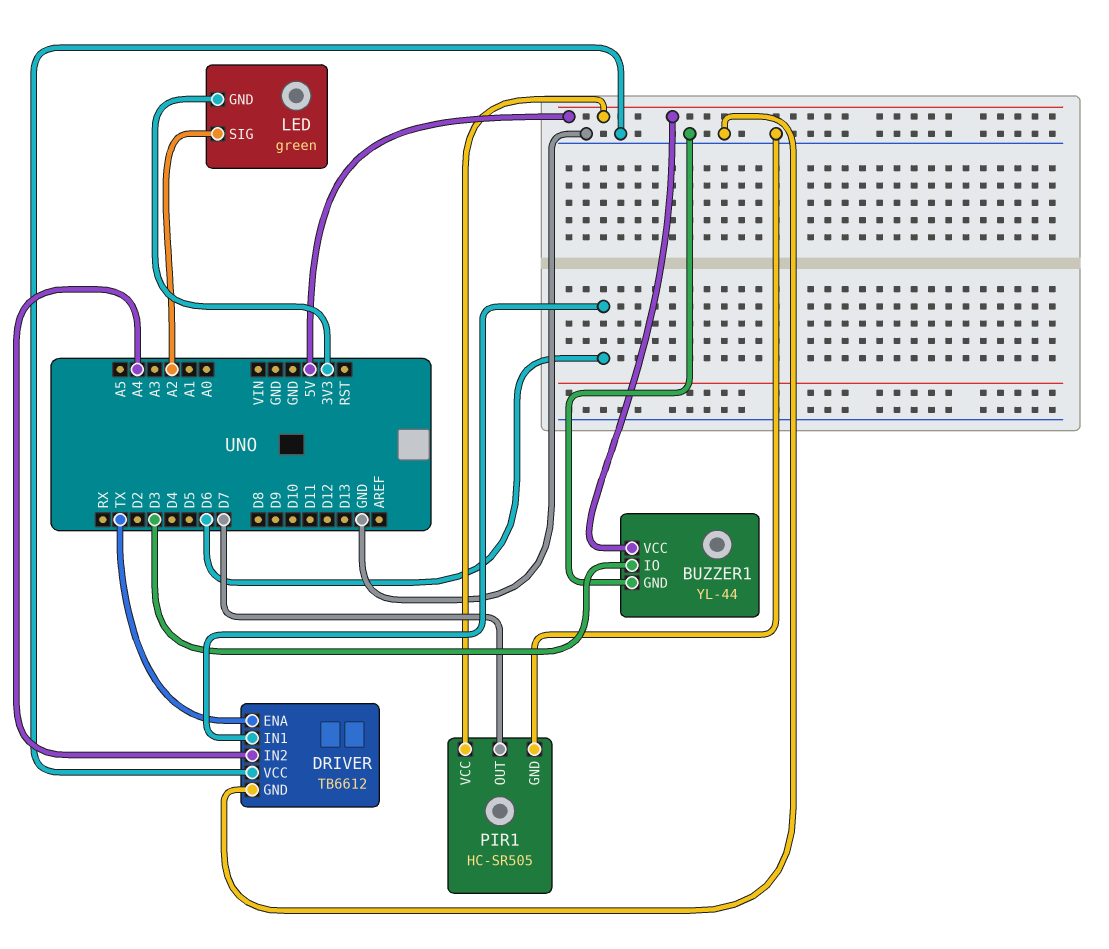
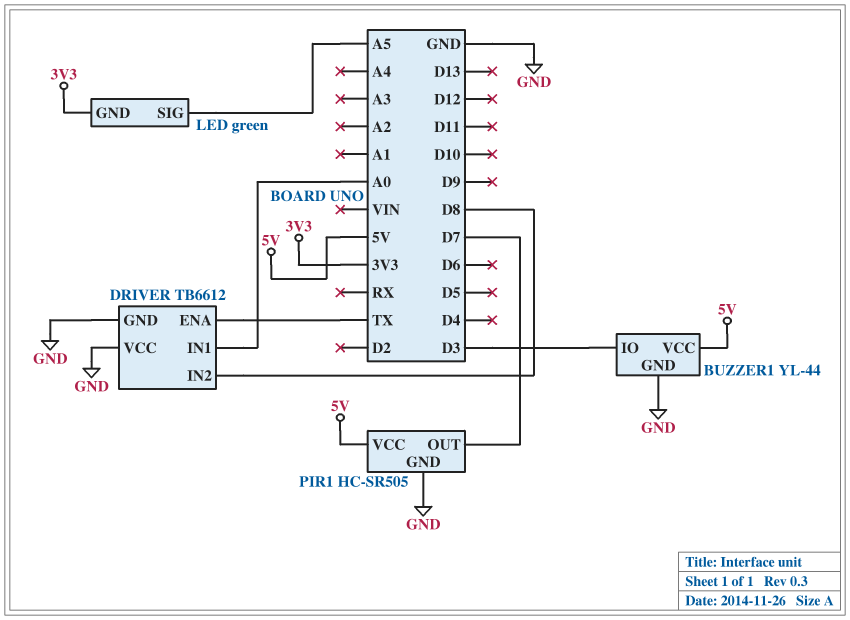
DRIVER pin IN1: D6 -> A0
DRIVER pin IN2: A4 -> D8
LED pin SIG: A2 -> A5

